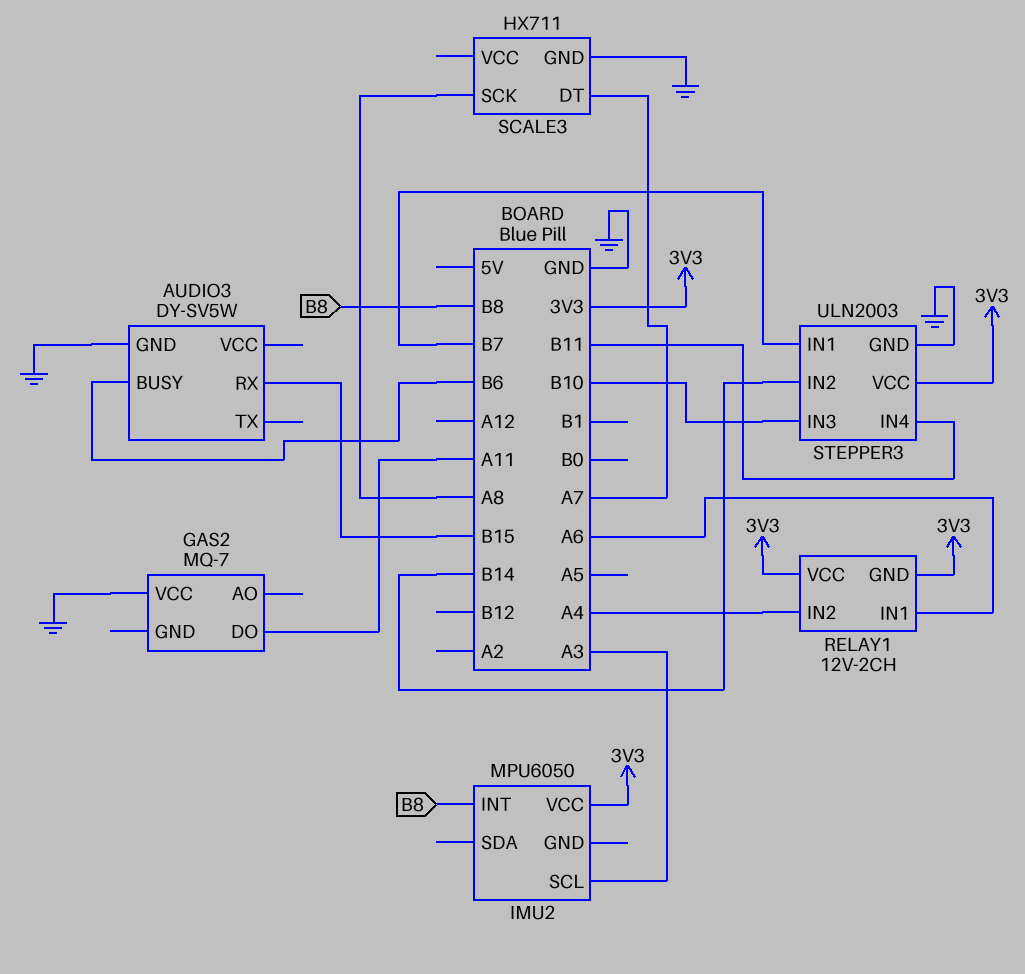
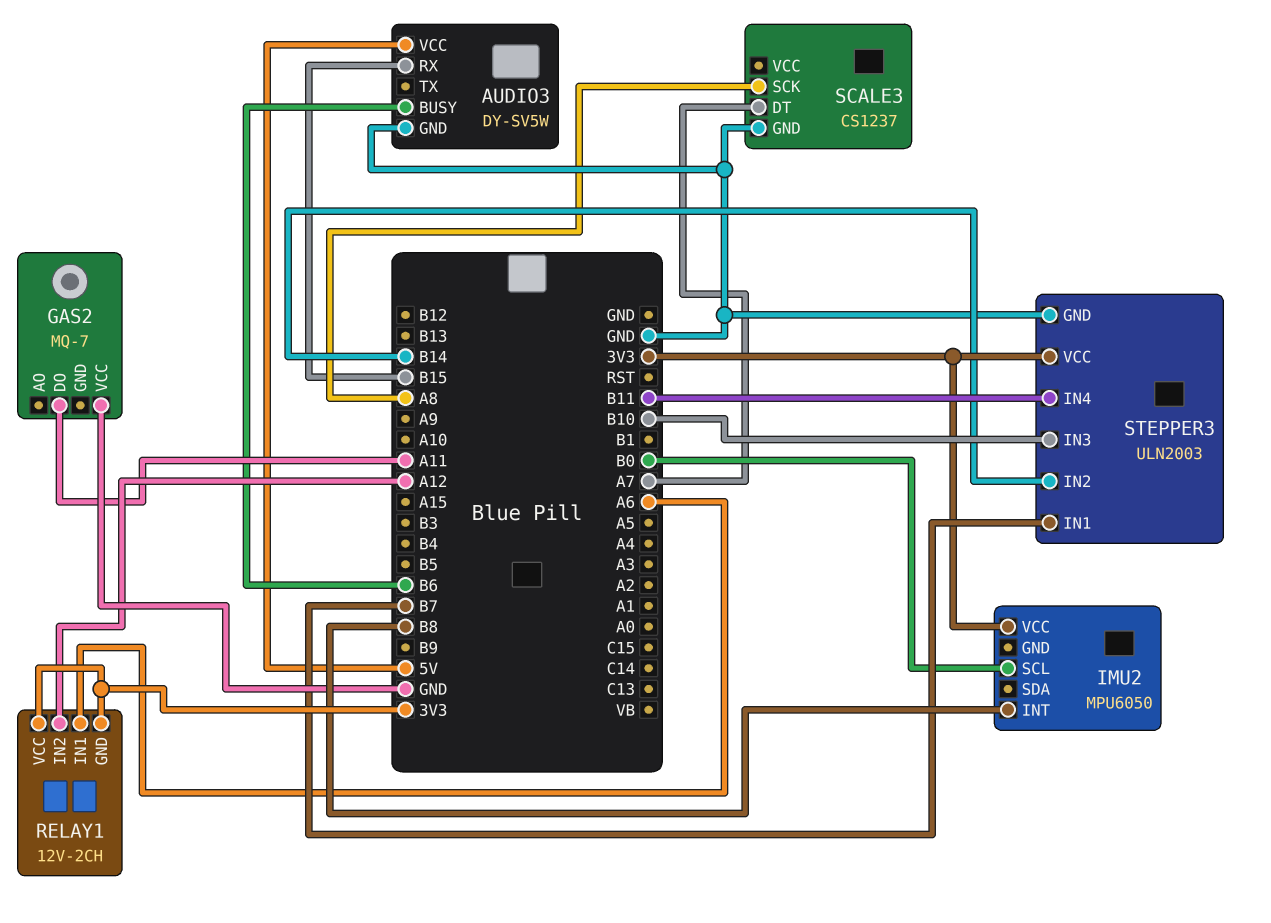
AUDIO3 pin VCC: none -> 5V
IMU2 pin SCL: A3 -> B0
RELAY1 pin IN2: A4 -> A12
SCALE3: HX711 -> CS1237

